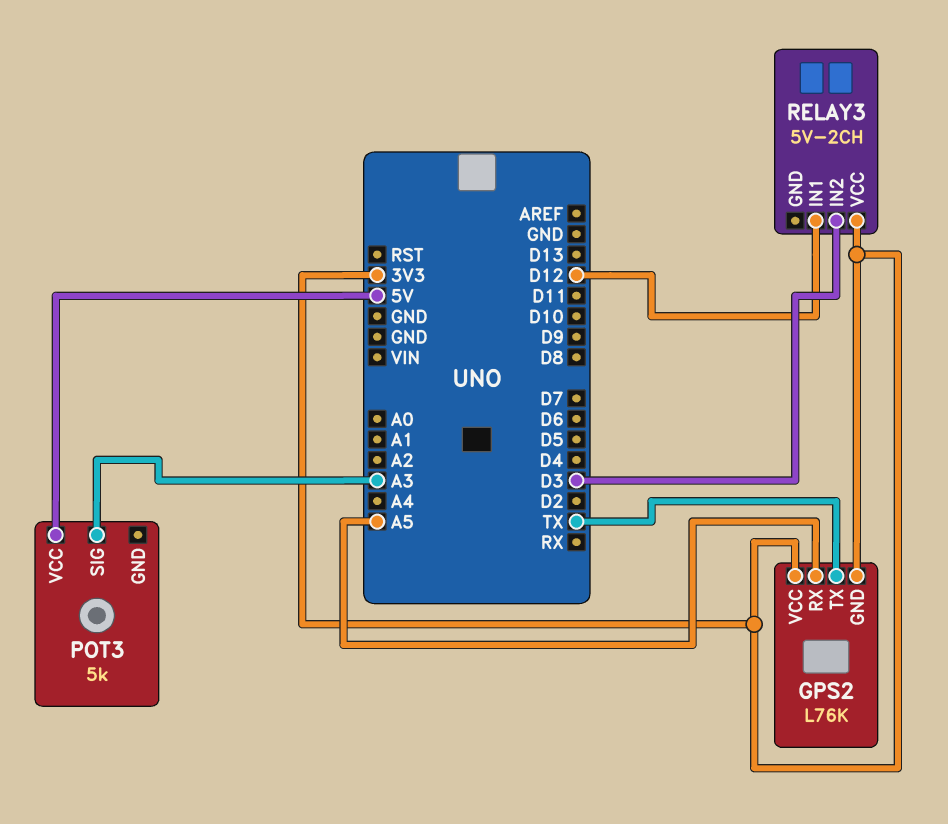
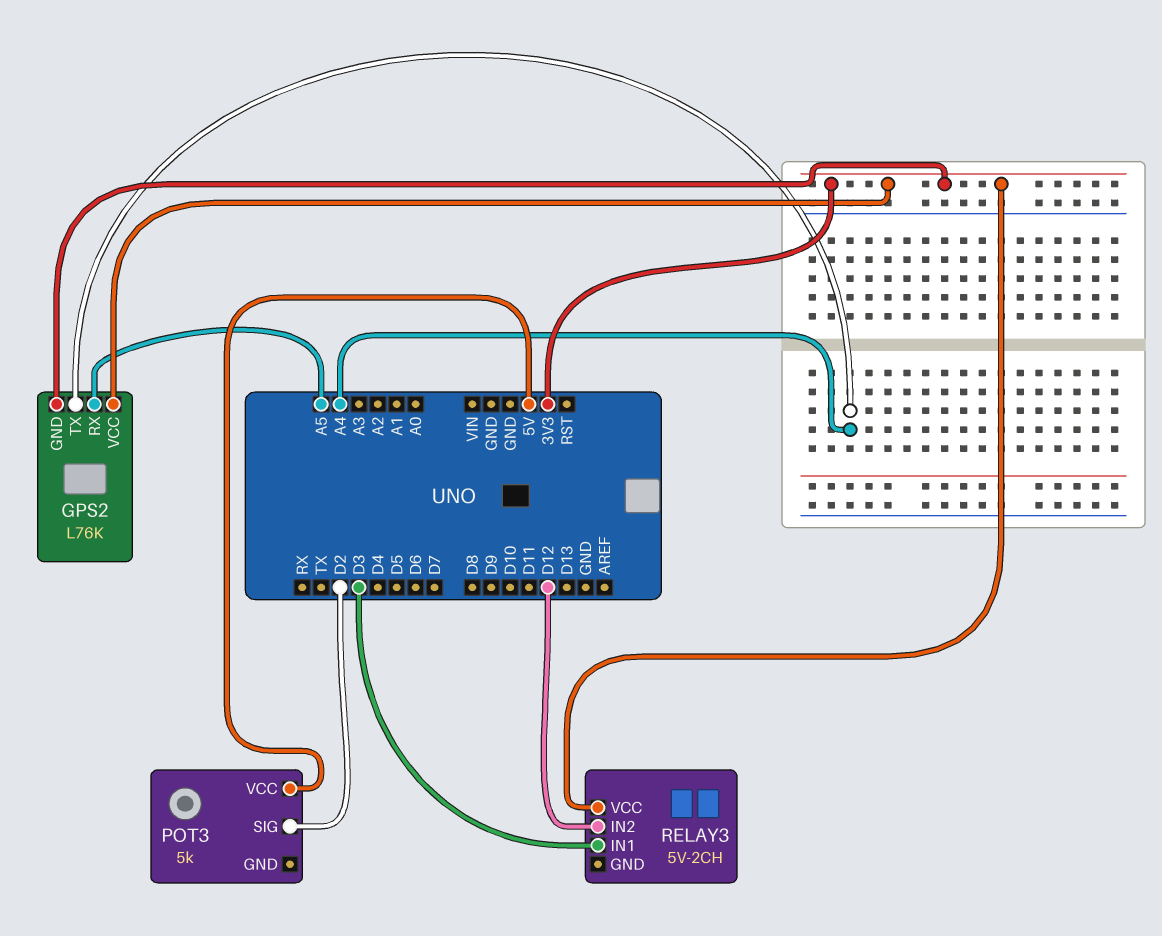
GPS2 pin TX: TX -> A4
POT3 pin SIG: A3 -> D2
RELAY3 pin IN1: D12 -> D3
RELAY3 pin IN2: D3 -> D12

